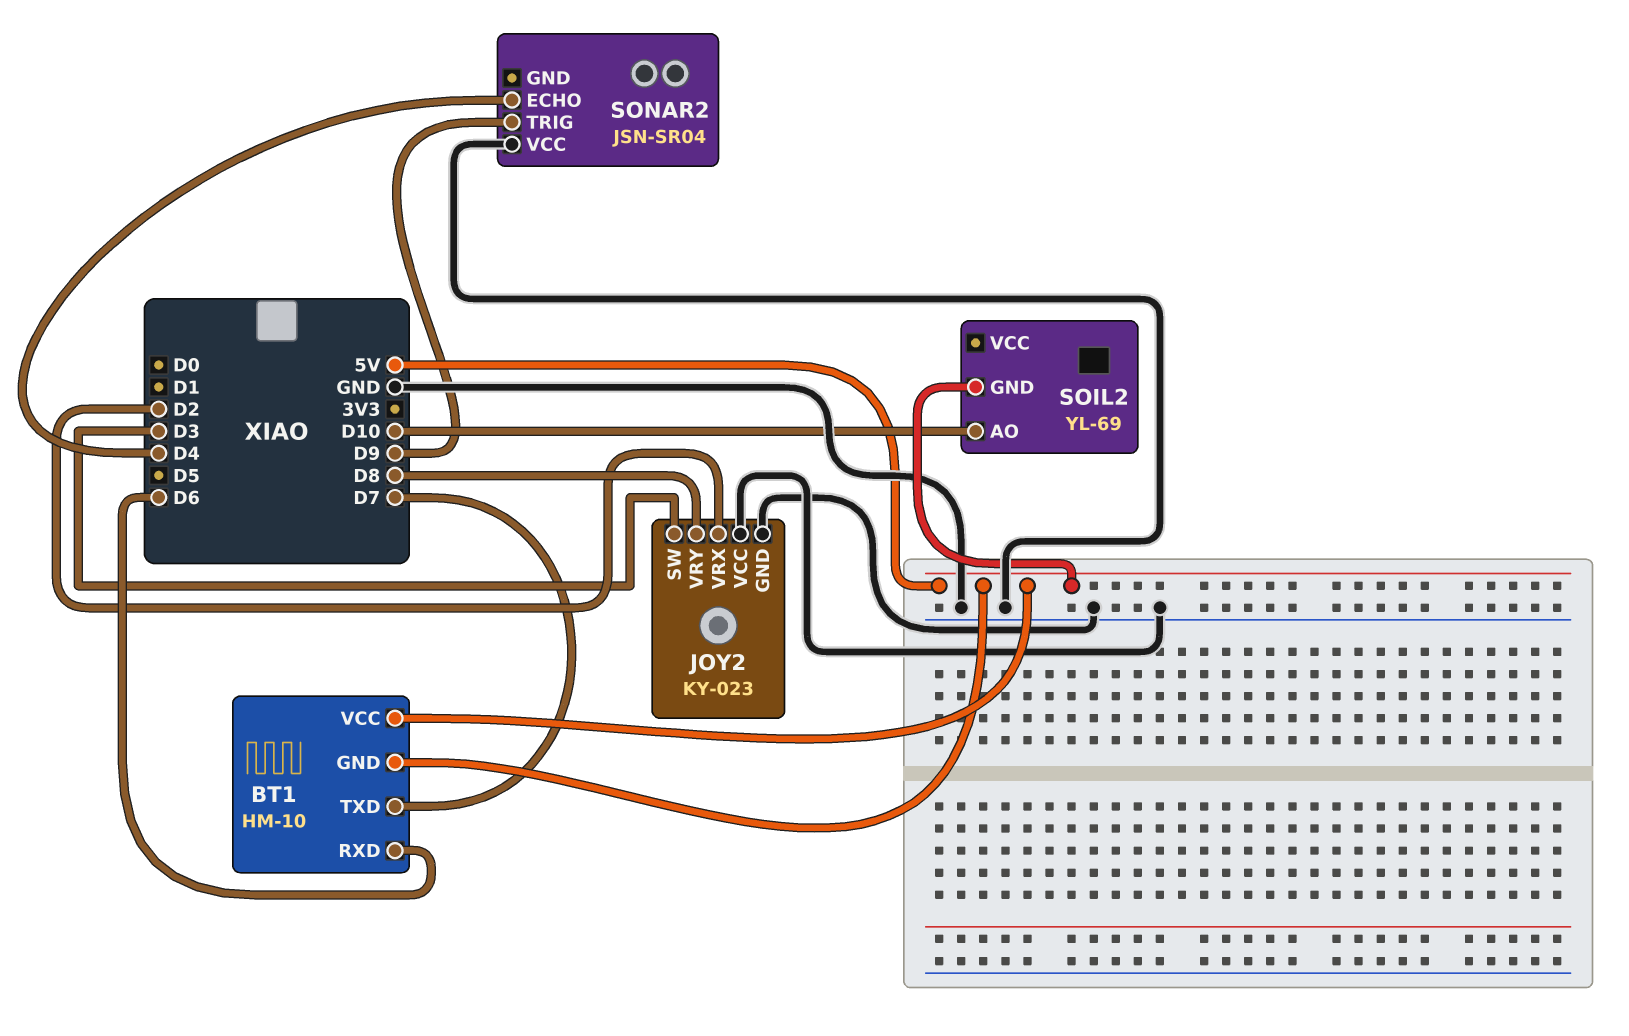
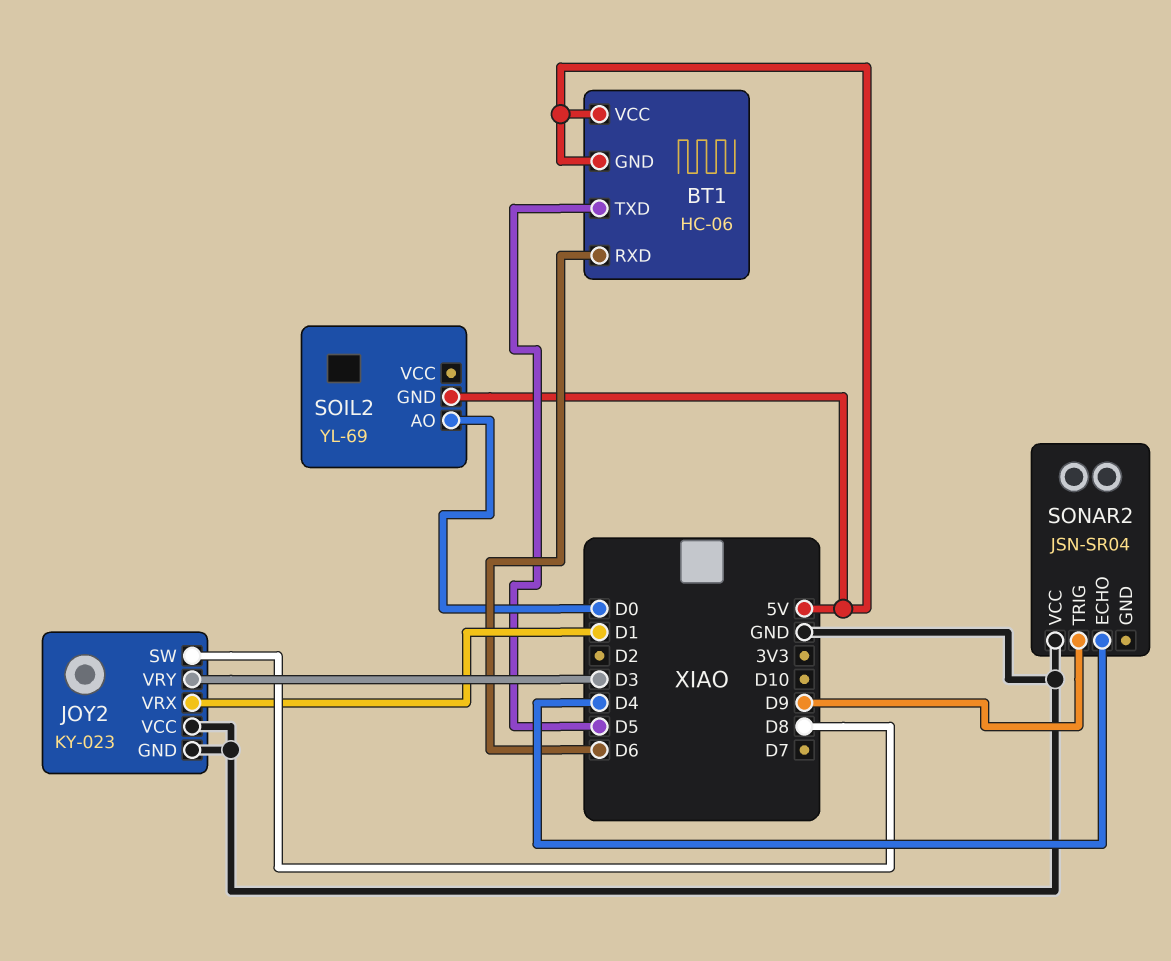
BT1: HM-10 -> HC-06
BT1 pin TXD: D7 -> D5
JOY2 pin SW: D3 -> D8
JOY2 pin VRX: D2 -> D1
JOY2 pin VRY: D8 -> D3
SOIL2 pin AO: D10 -> D0

